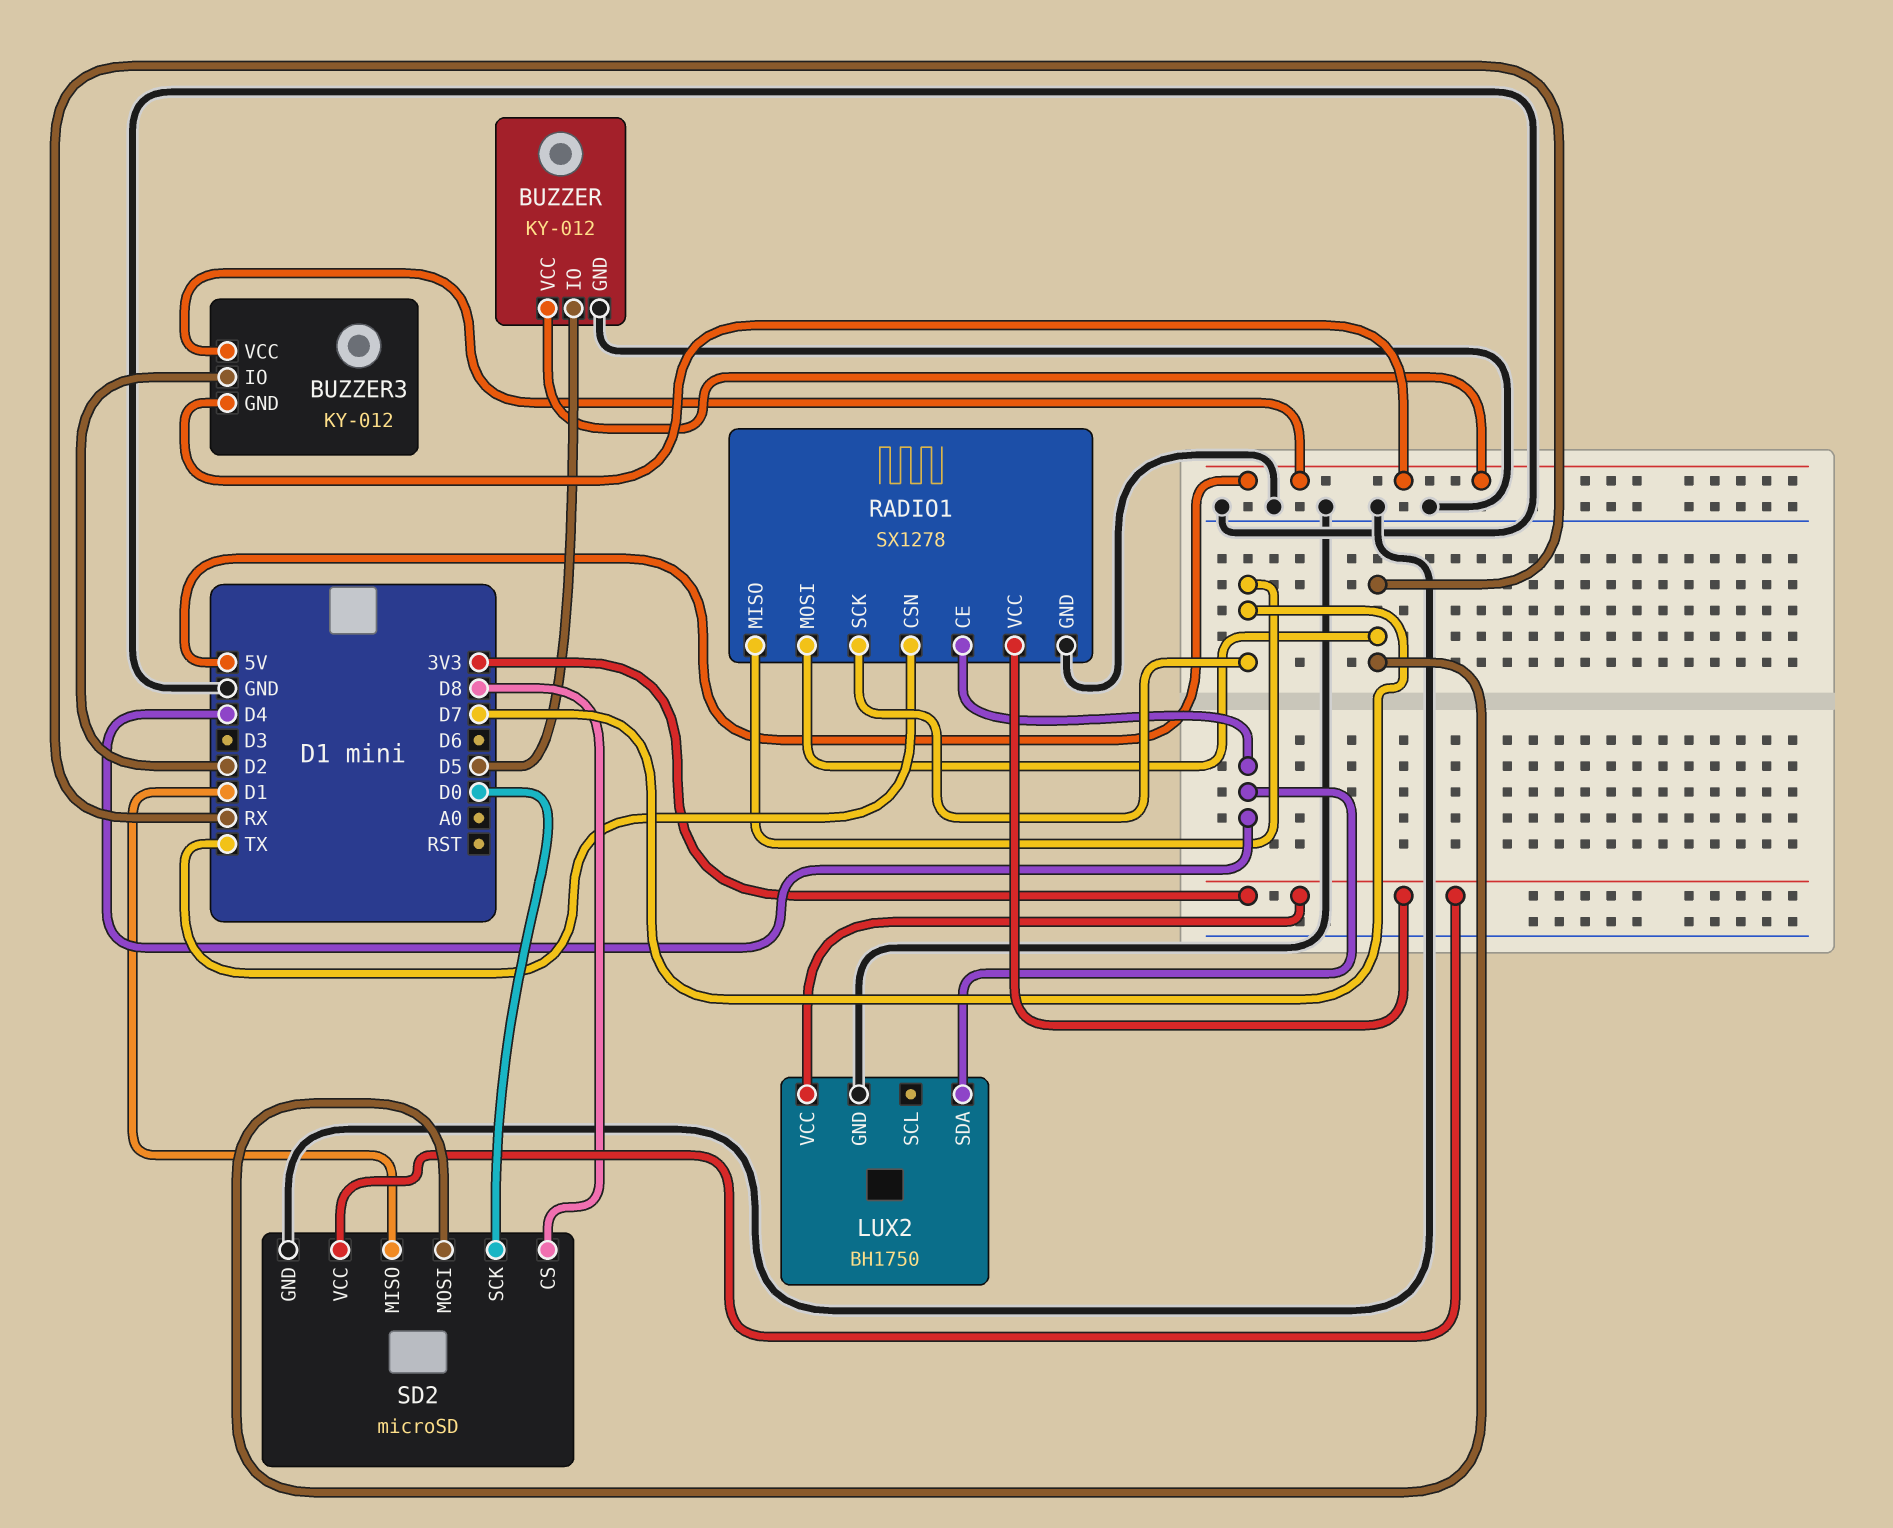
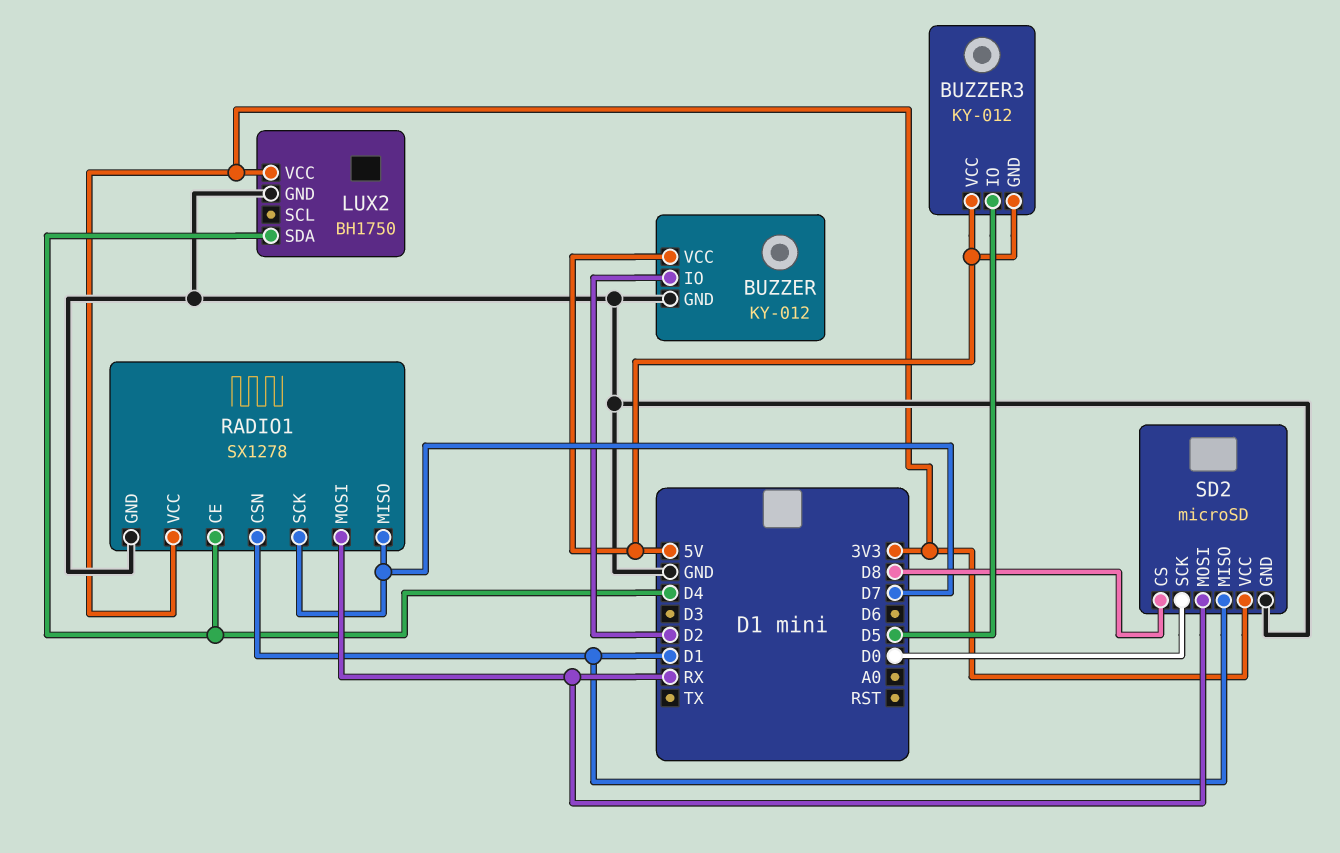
BUZZER pin IO: D5 -> D2
BUZZER3 pin IO: D2 -> D5
RADIO1 pin CSN: TX -> D1

